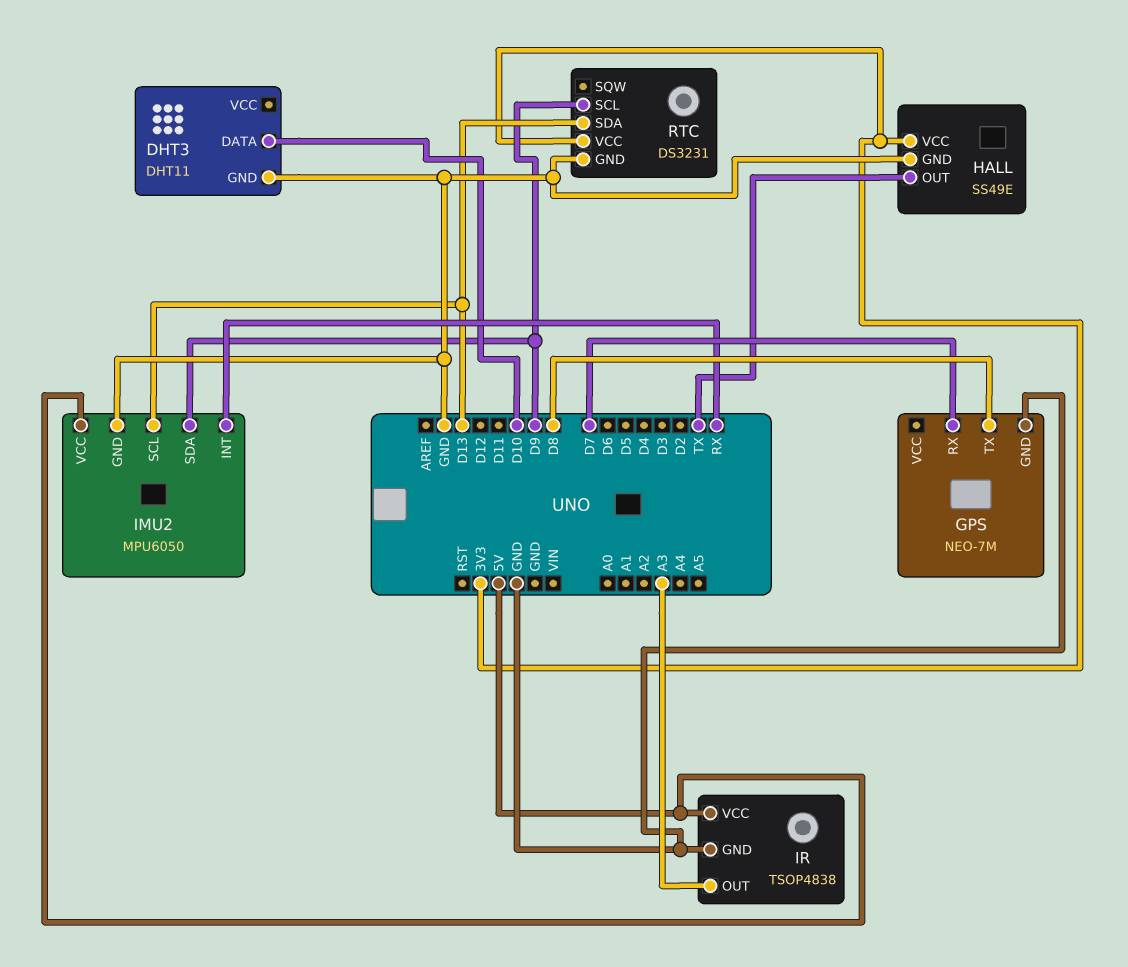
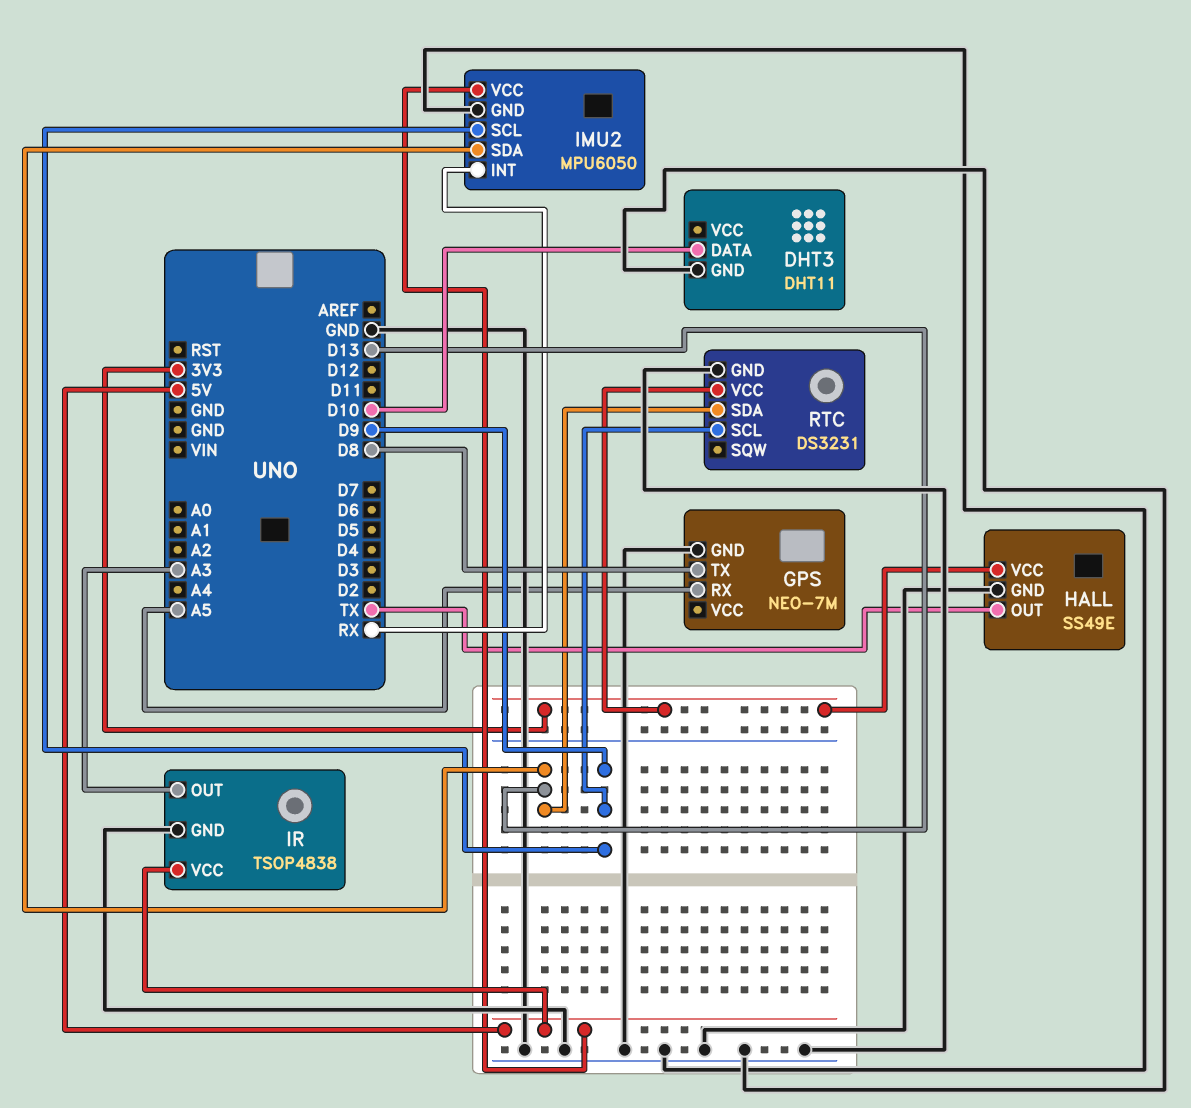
GPS pin RX: D7 -> A5
IMU2 pin SCL: D13 -> D9
IMU2 pin SDA: D9 -> D13

